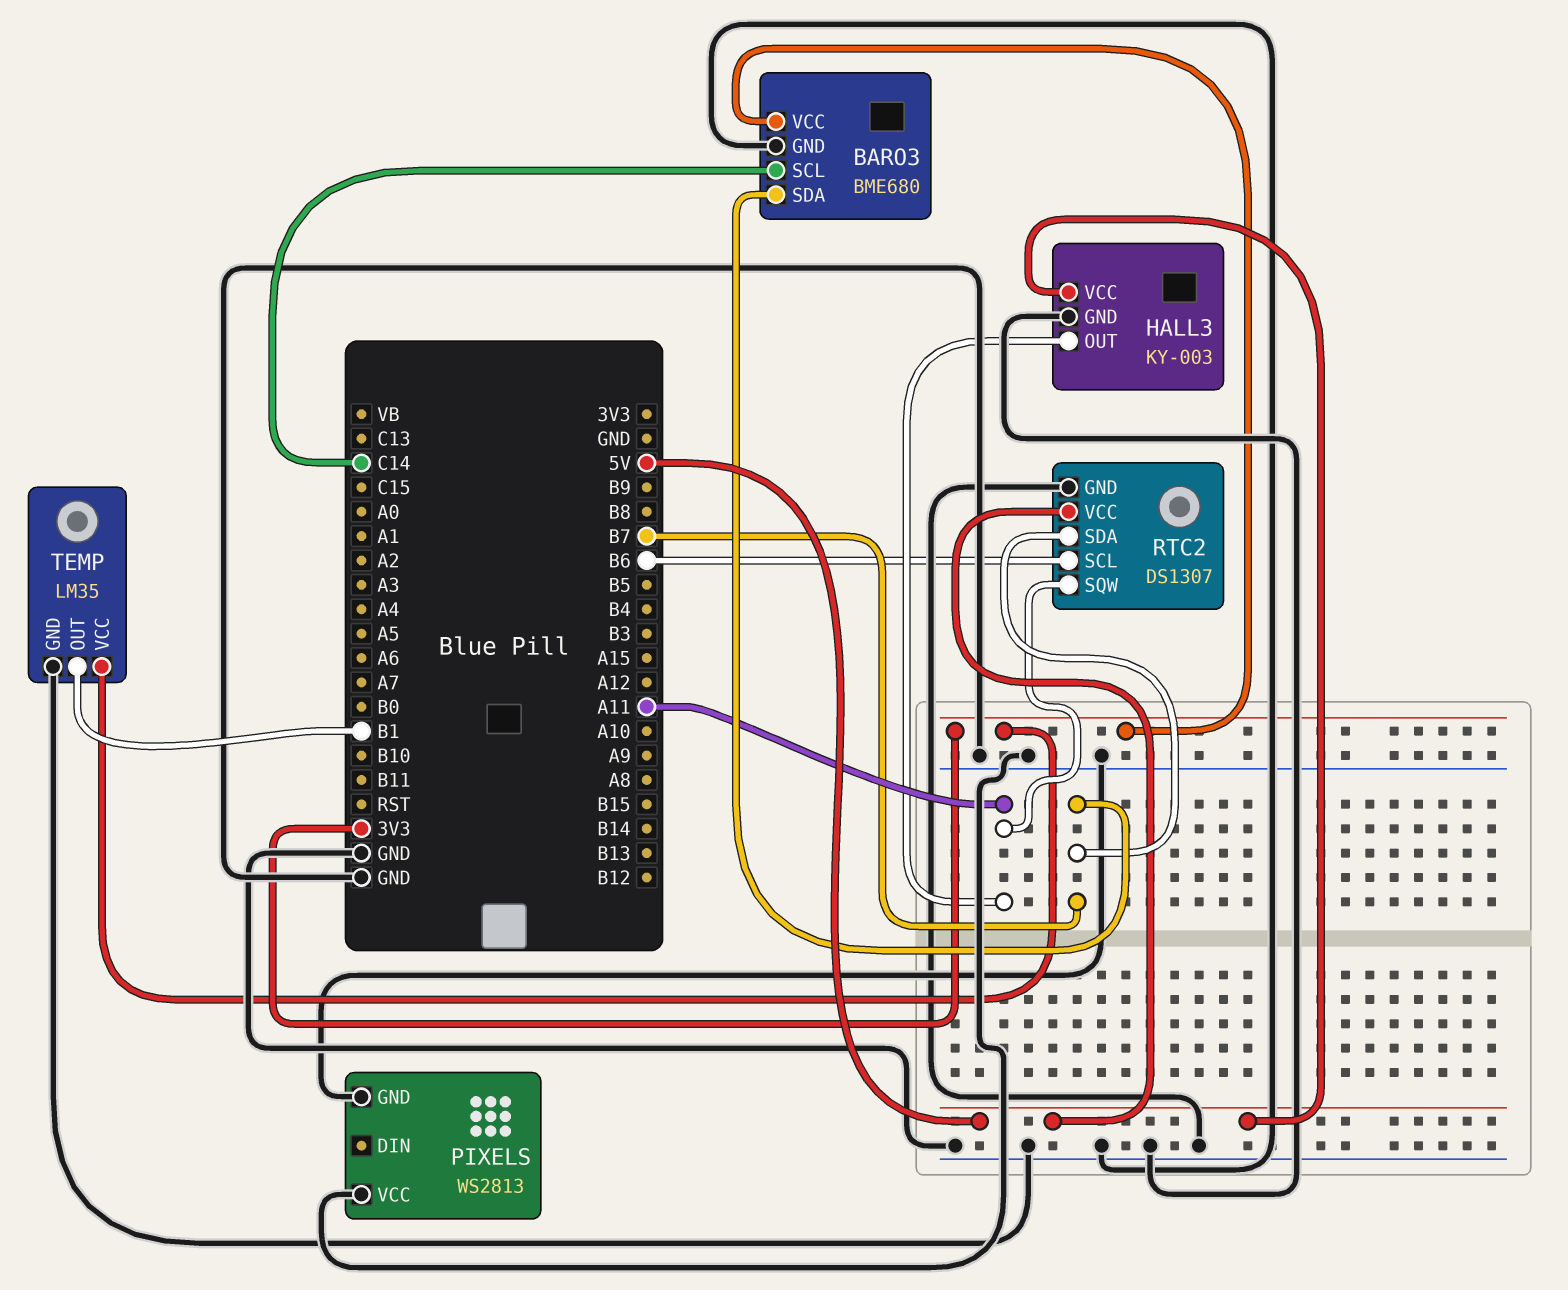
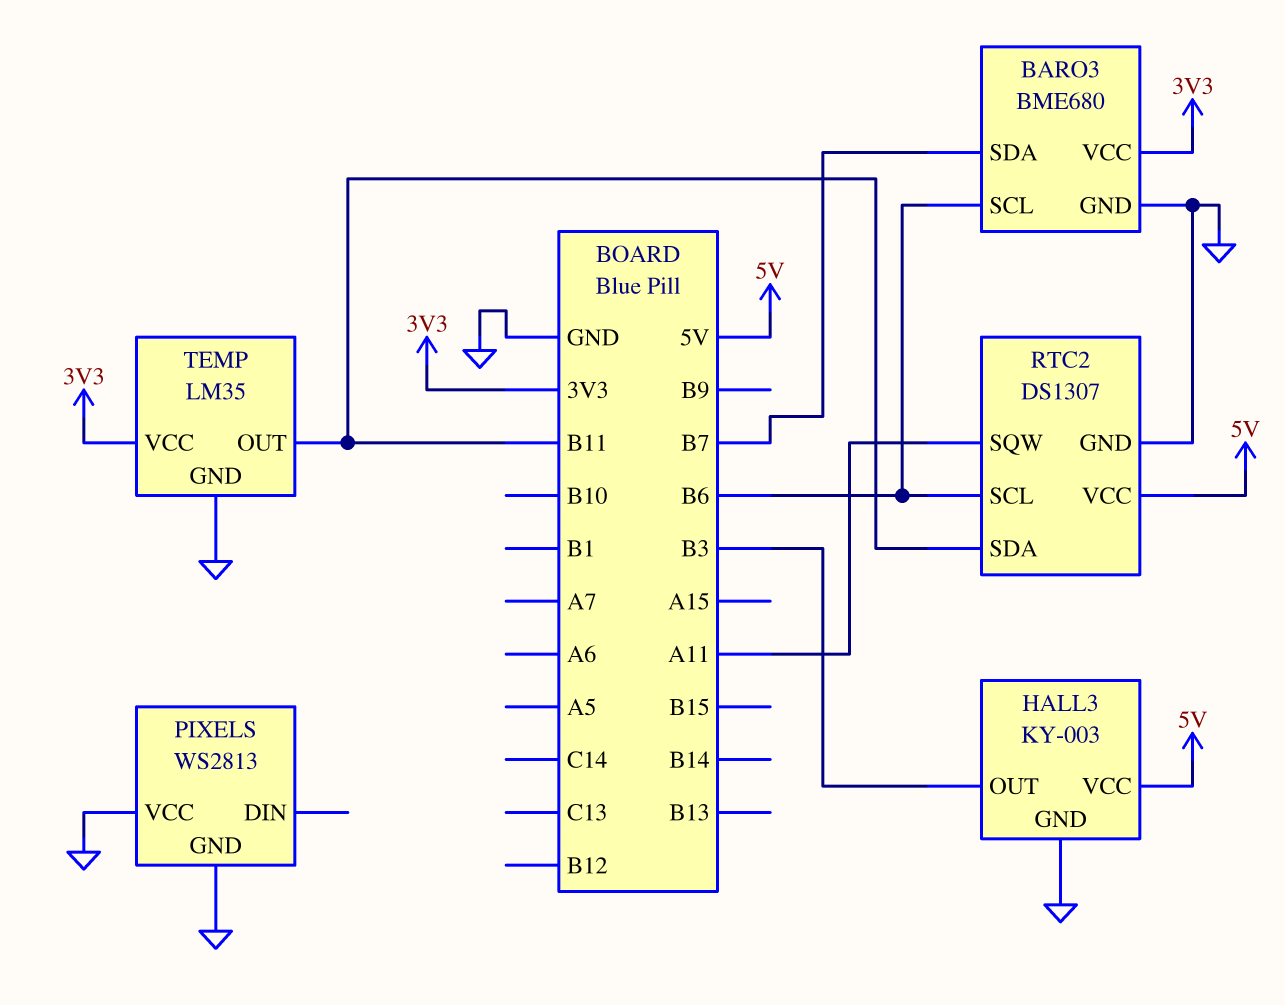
BARO3 pin SCL: C14 -> B6
HALL3 pin OUT: A11 -> B3
RTC2 pin SDA: B7 -> B11
TEMP pin OUT: B1 -> B11

